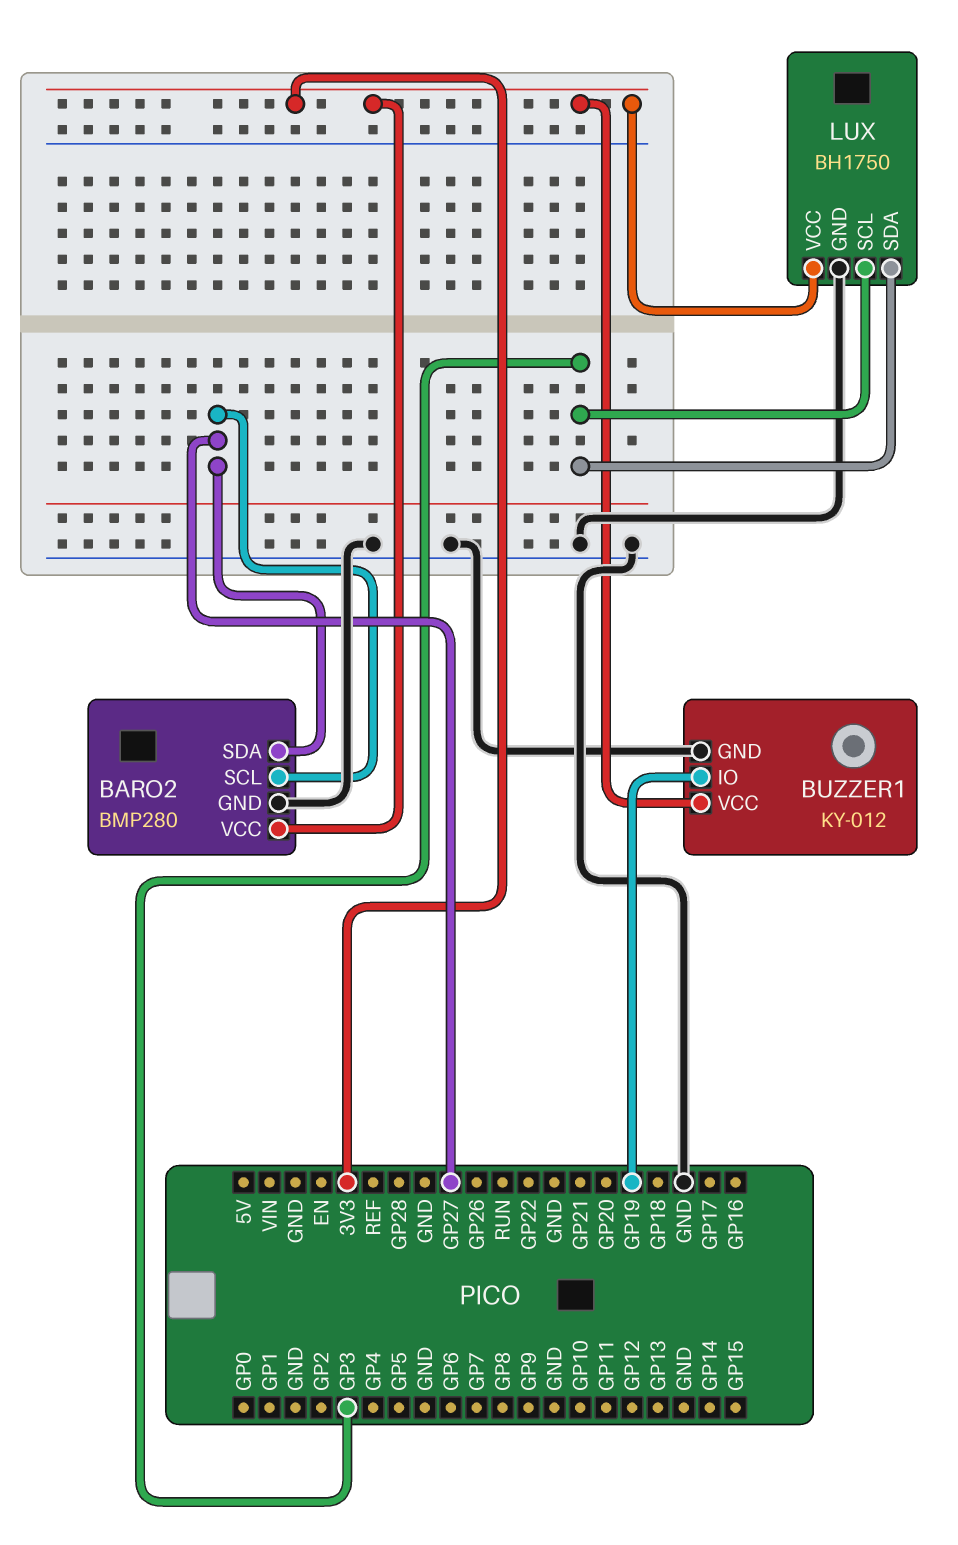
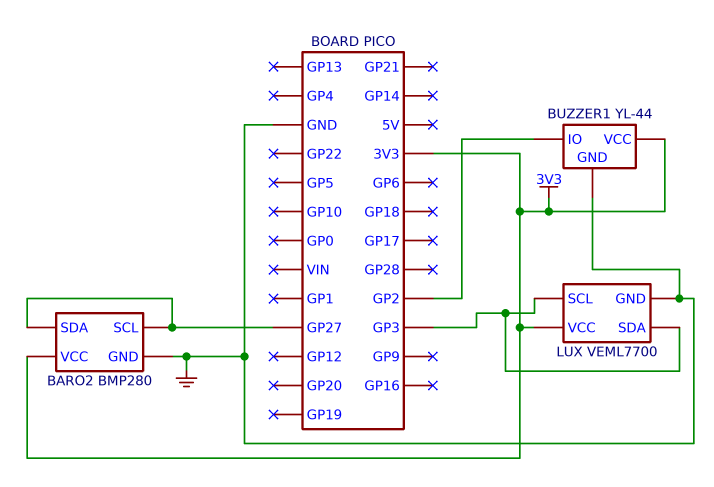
BUZZER1: KY-012 -> YL-44
BUZZER1 pin IO: GP19 -> GP2
LUX: BH1750 -> VEML7700

